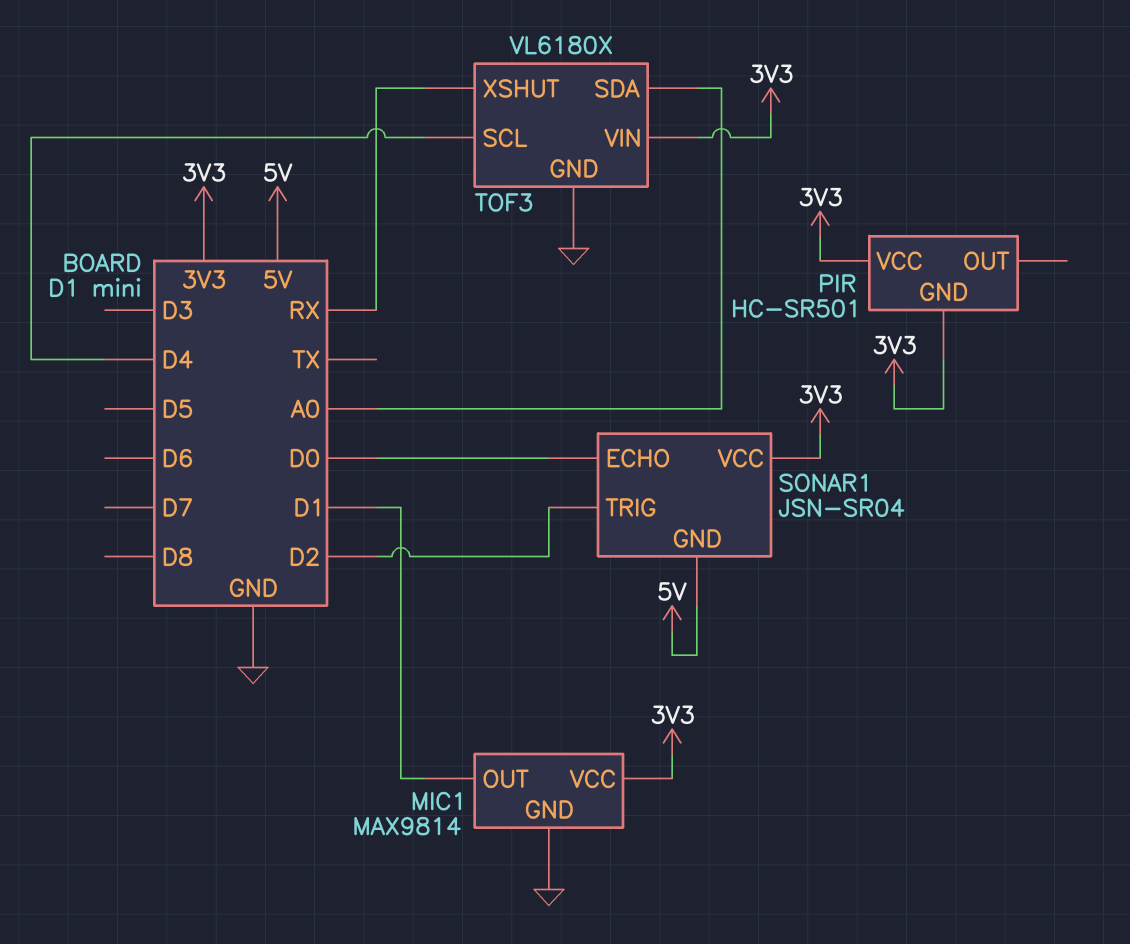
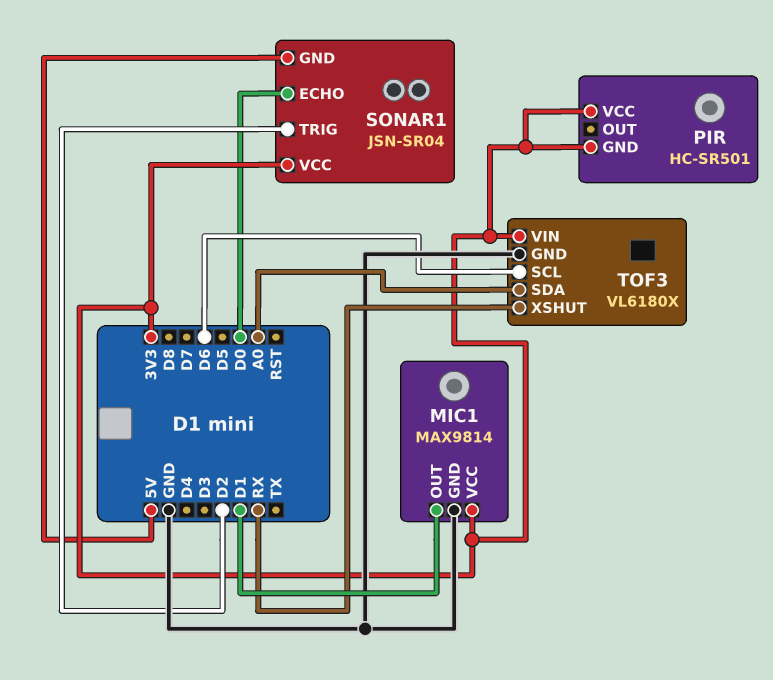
TOF3 pin SCL: D4 -> D6

